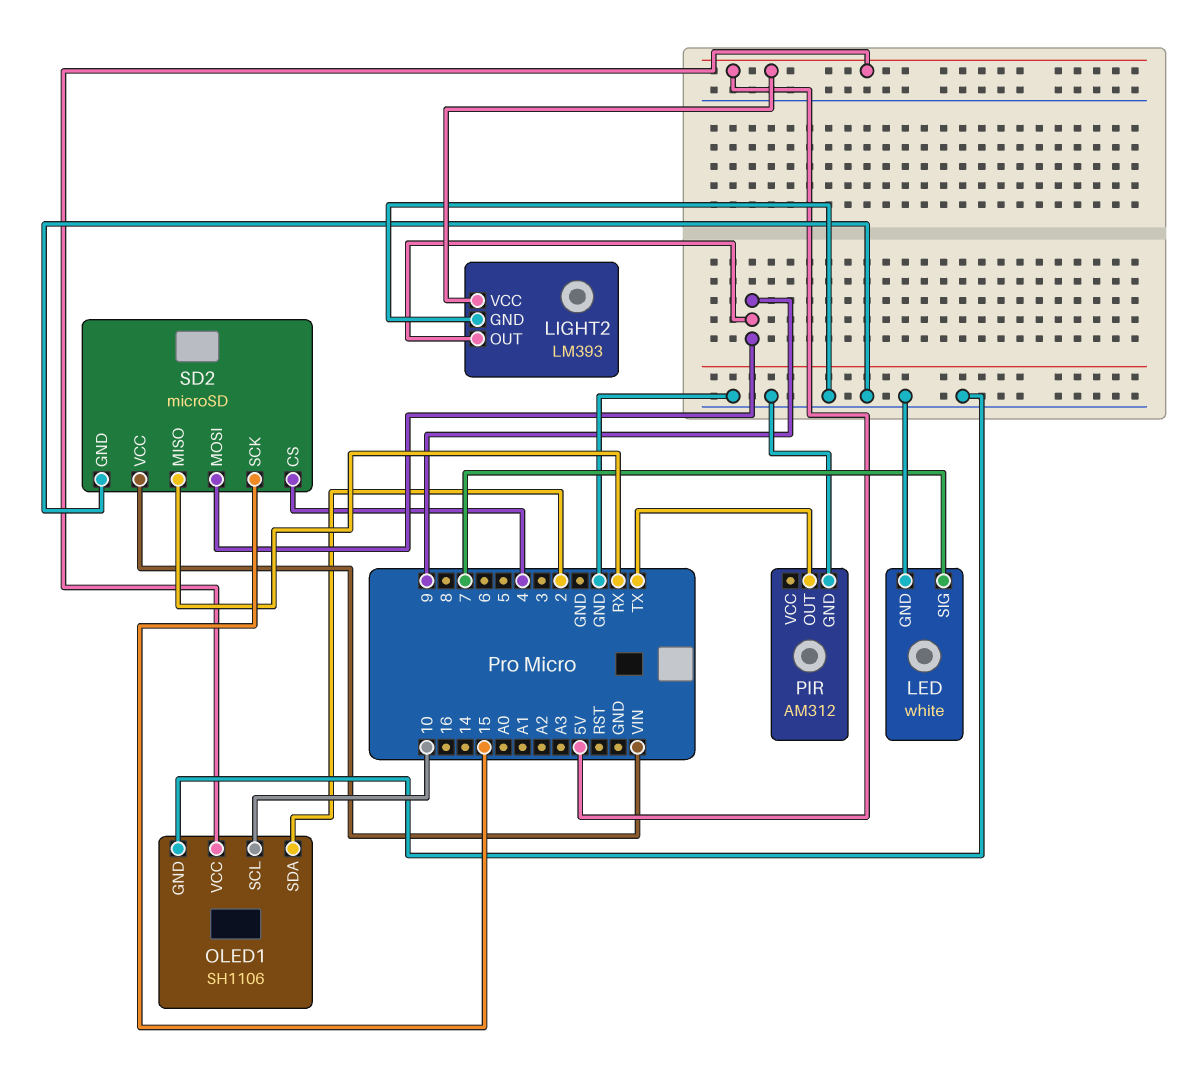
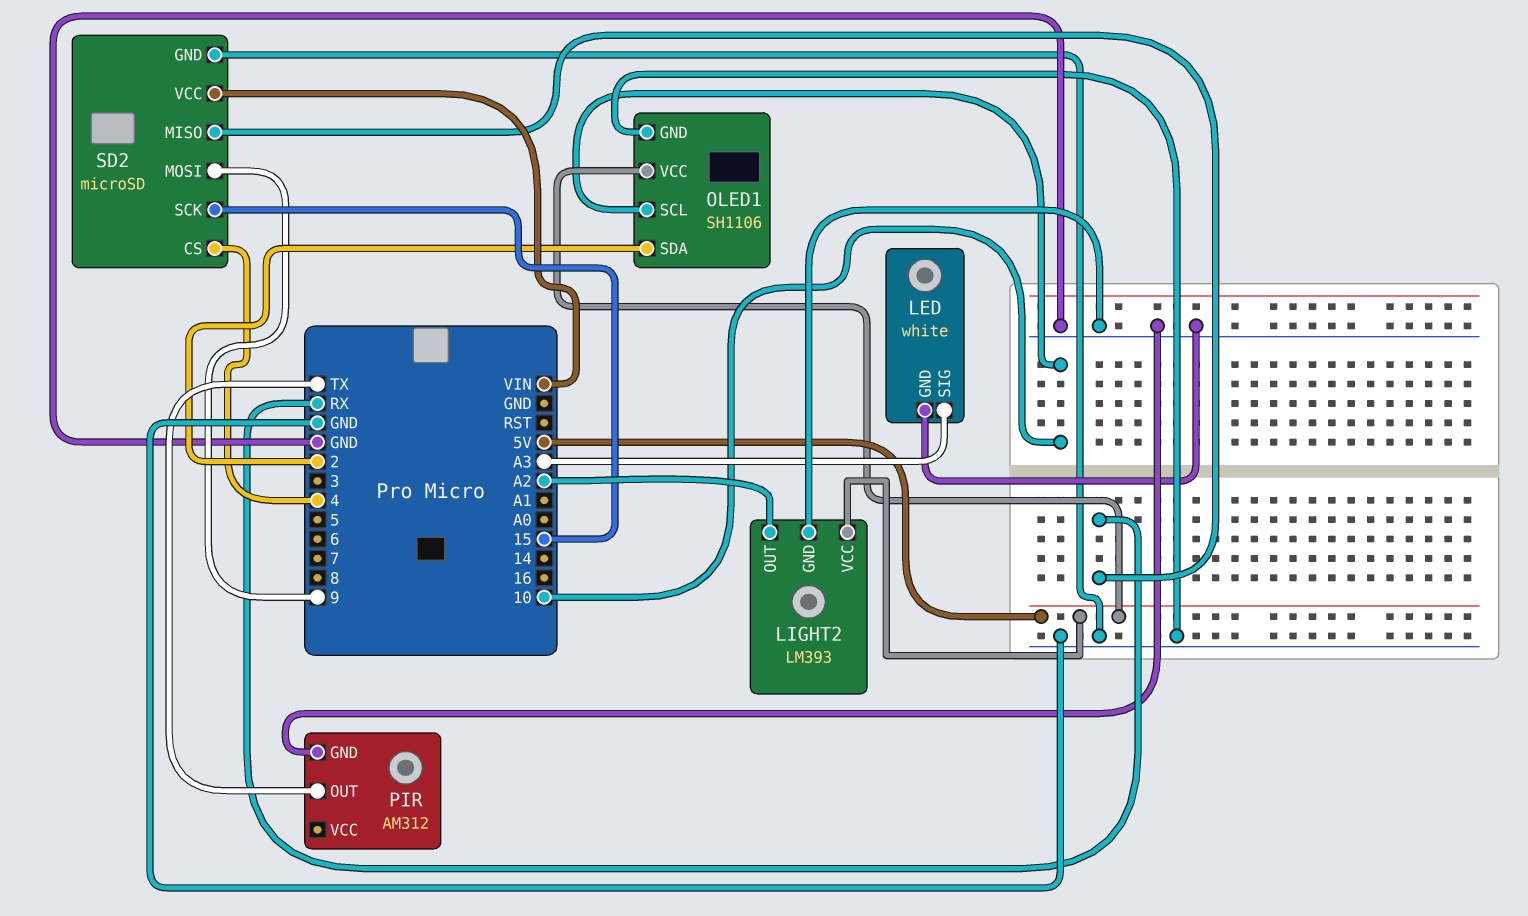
LED pin SIG: 7 -> A3
LIGHT2 pin OUT: 9 -> A2

